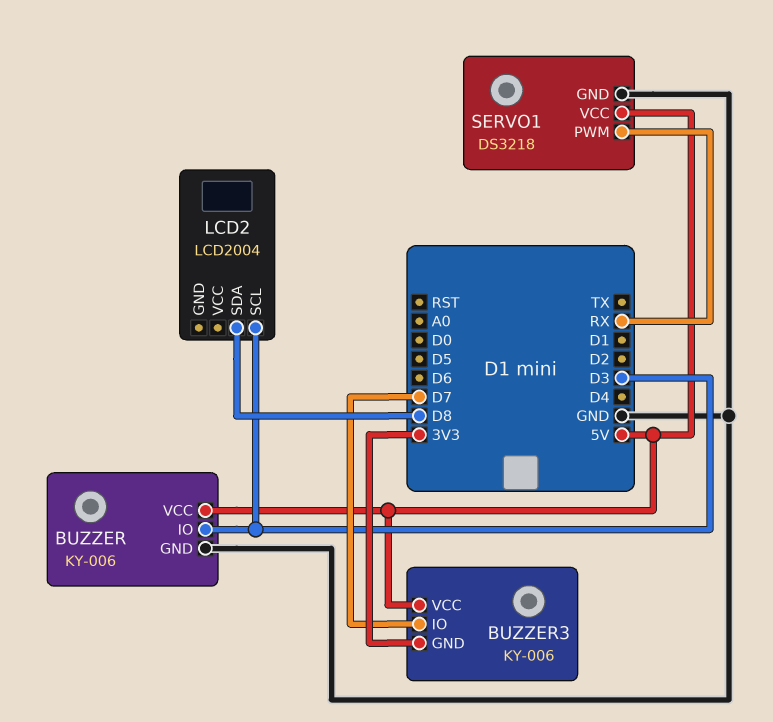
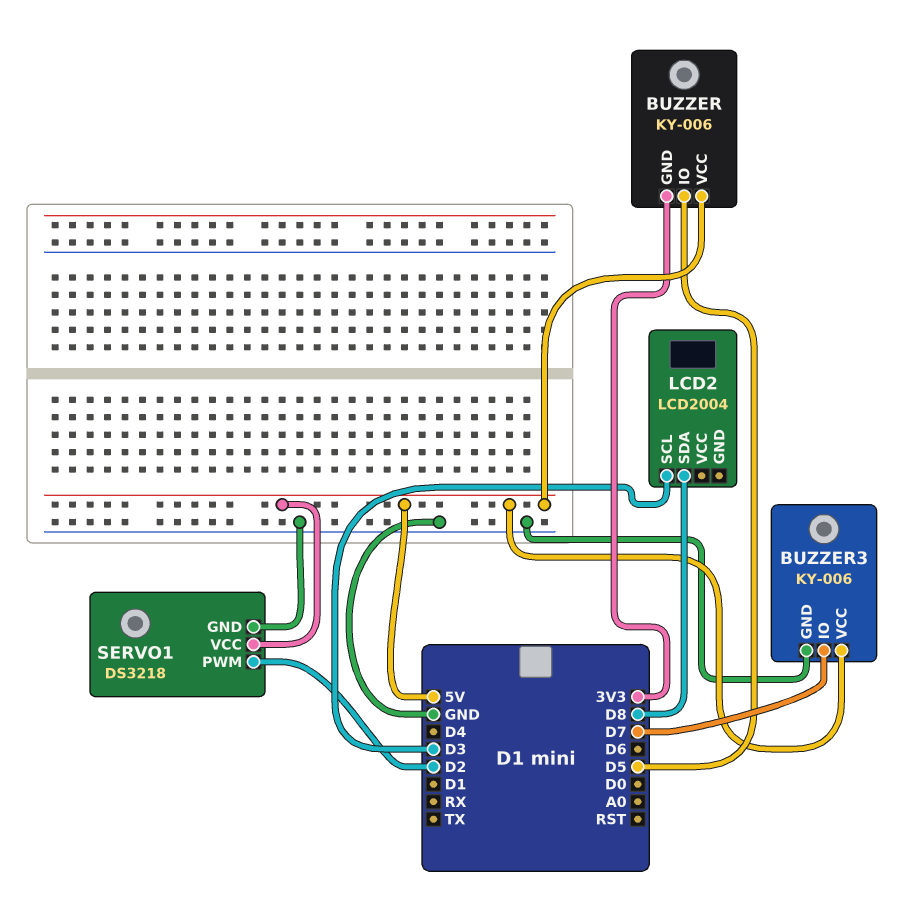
BUZZER pin GND: GND -> 3V3
BUZZER pin IO: D3 -> D5
BUZZER3 pin GND: 3V3 -> GND
SERVO1 pin PWM: RX -> D2

